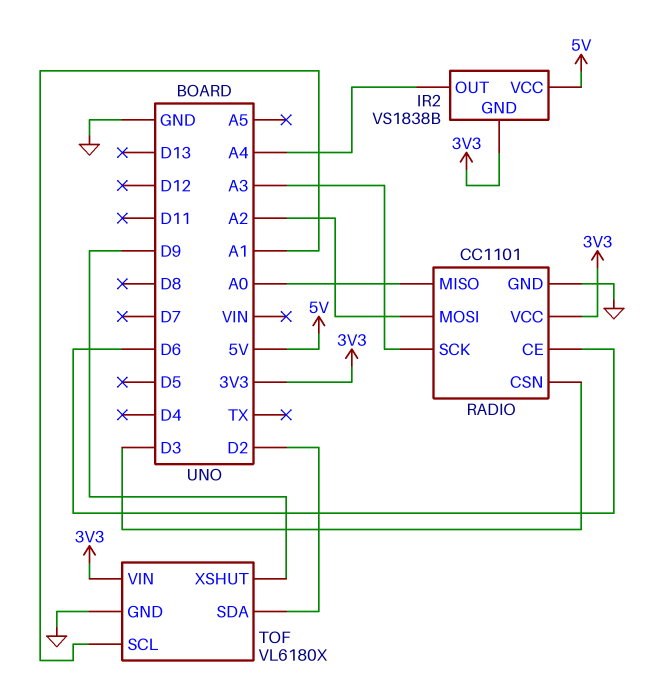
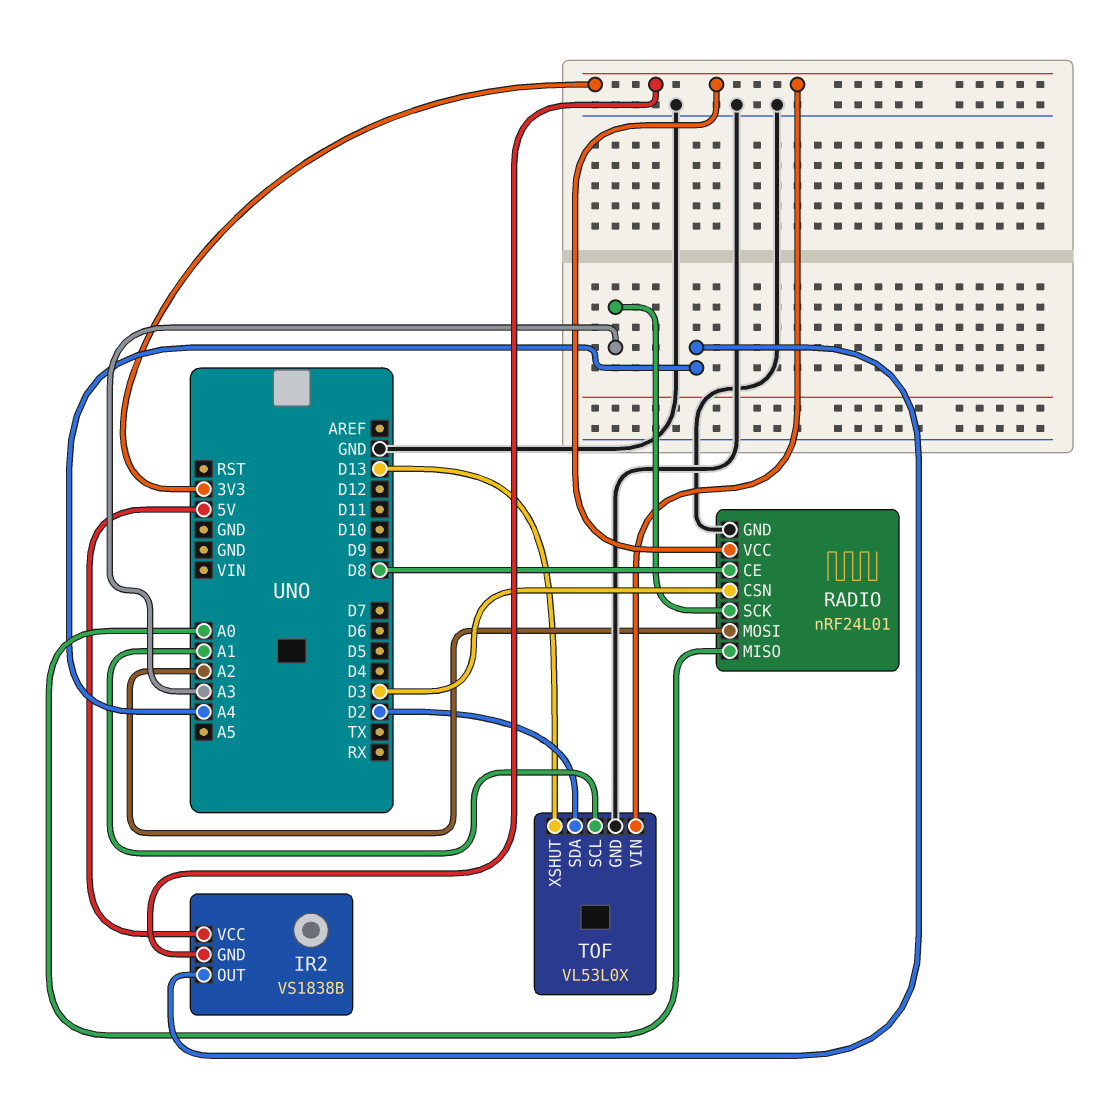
RADIO: CC1101 -> nRF24L01
RADIO pin CE: D6 -> D8
TOF: VL6180X -> VL53L0X
TOF pin XSHUT: D9 -> D13

